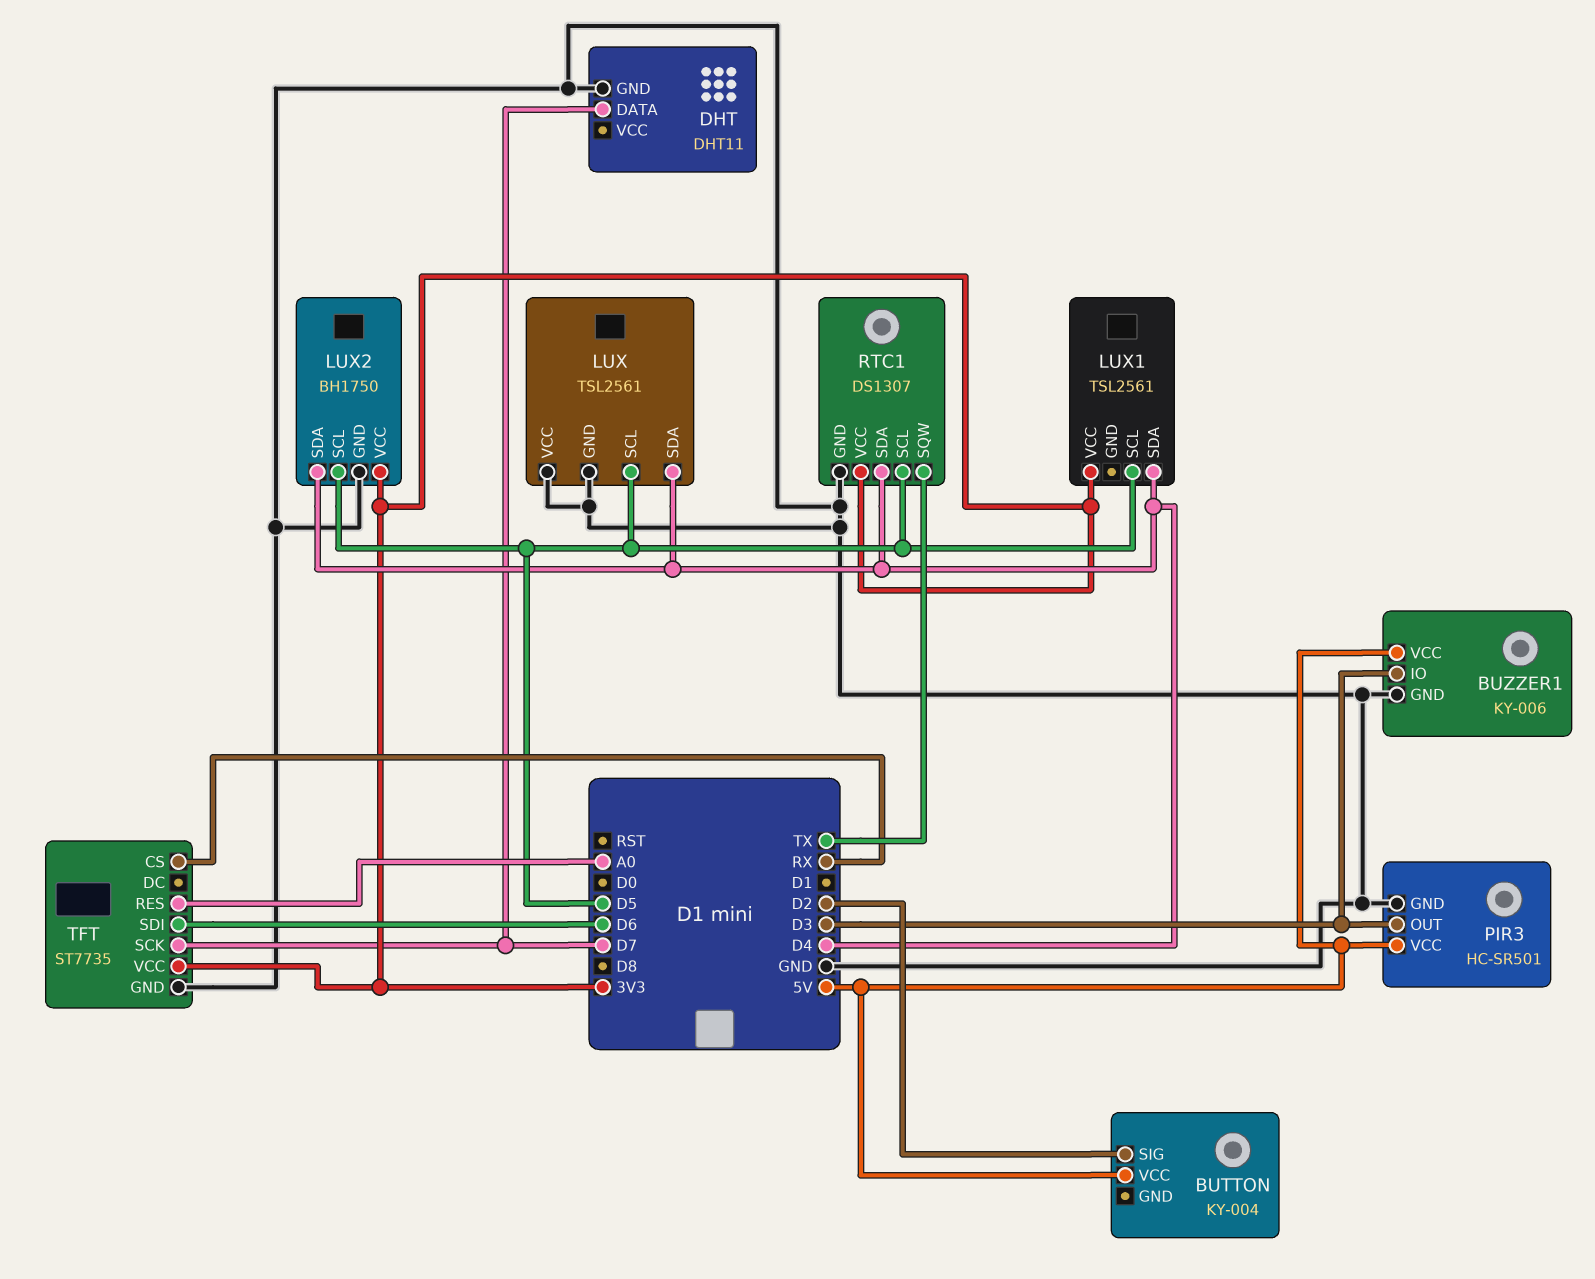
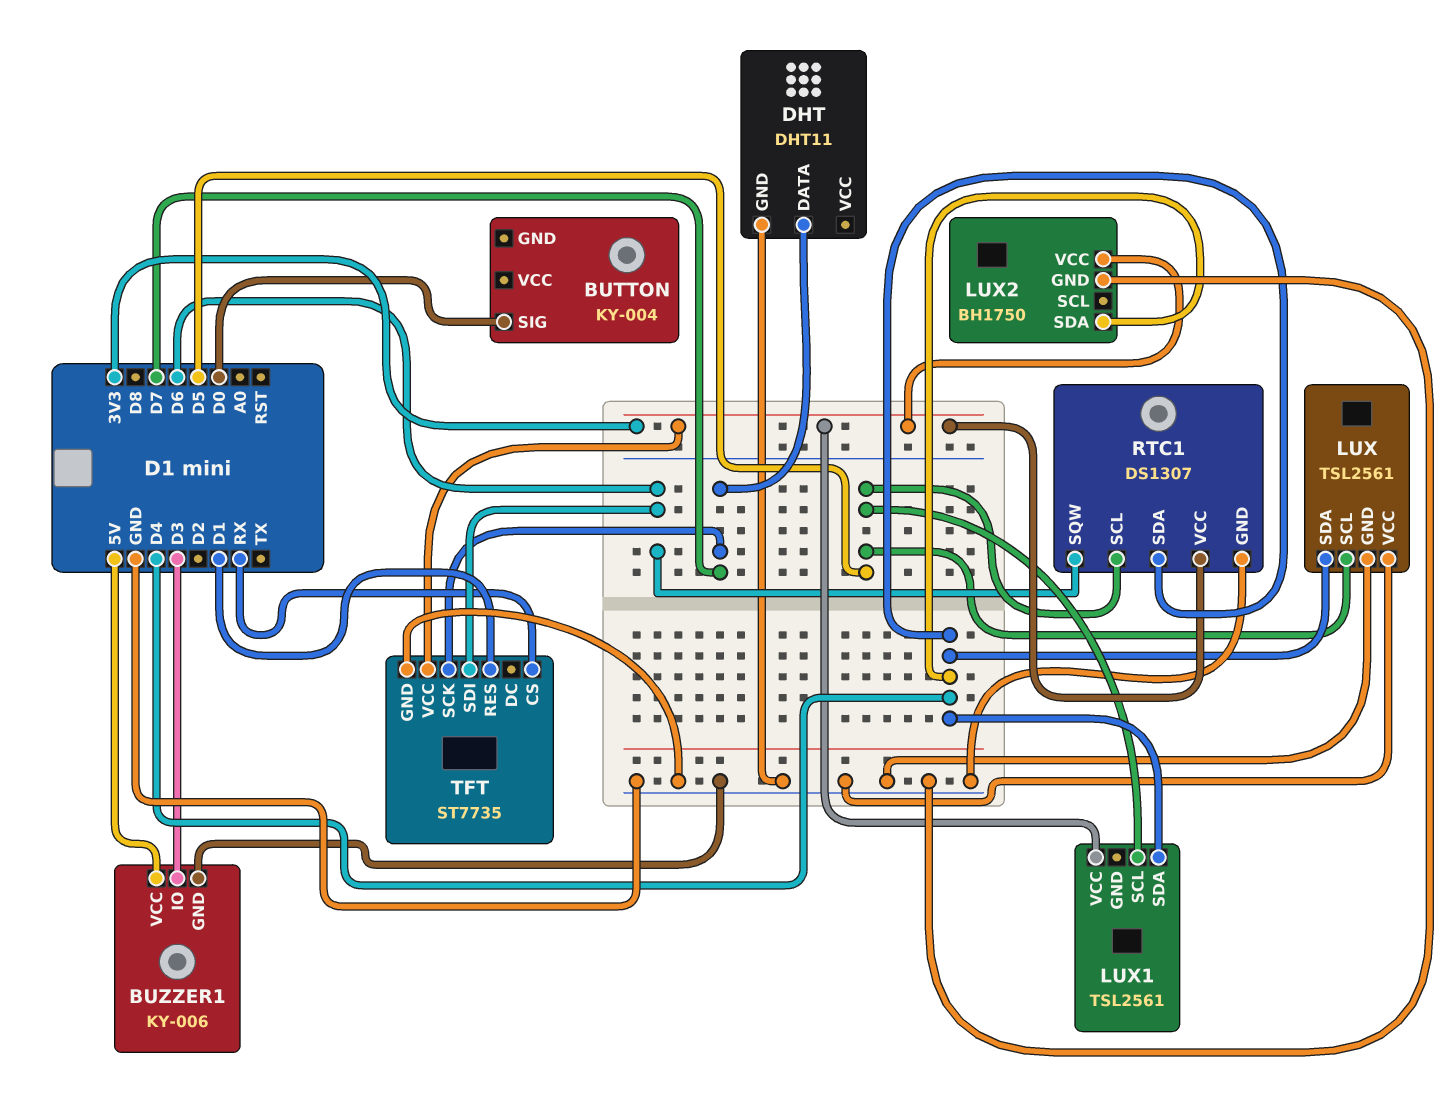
BUTTON pin SIG: D2 -> D0
BUTTON pin VCC: 5V -> none
LUX2 pin SCL: D5 -> none
PIR3: HC-SR501 -> none
PIR3 pin GND: GND -> none
PIR3 pin OUT: D3 -> none
PIR3 pin VCC: 5V -> none
RTC1 pin SQW: TX -> D6
TFT pin RES: A0 -> D1

